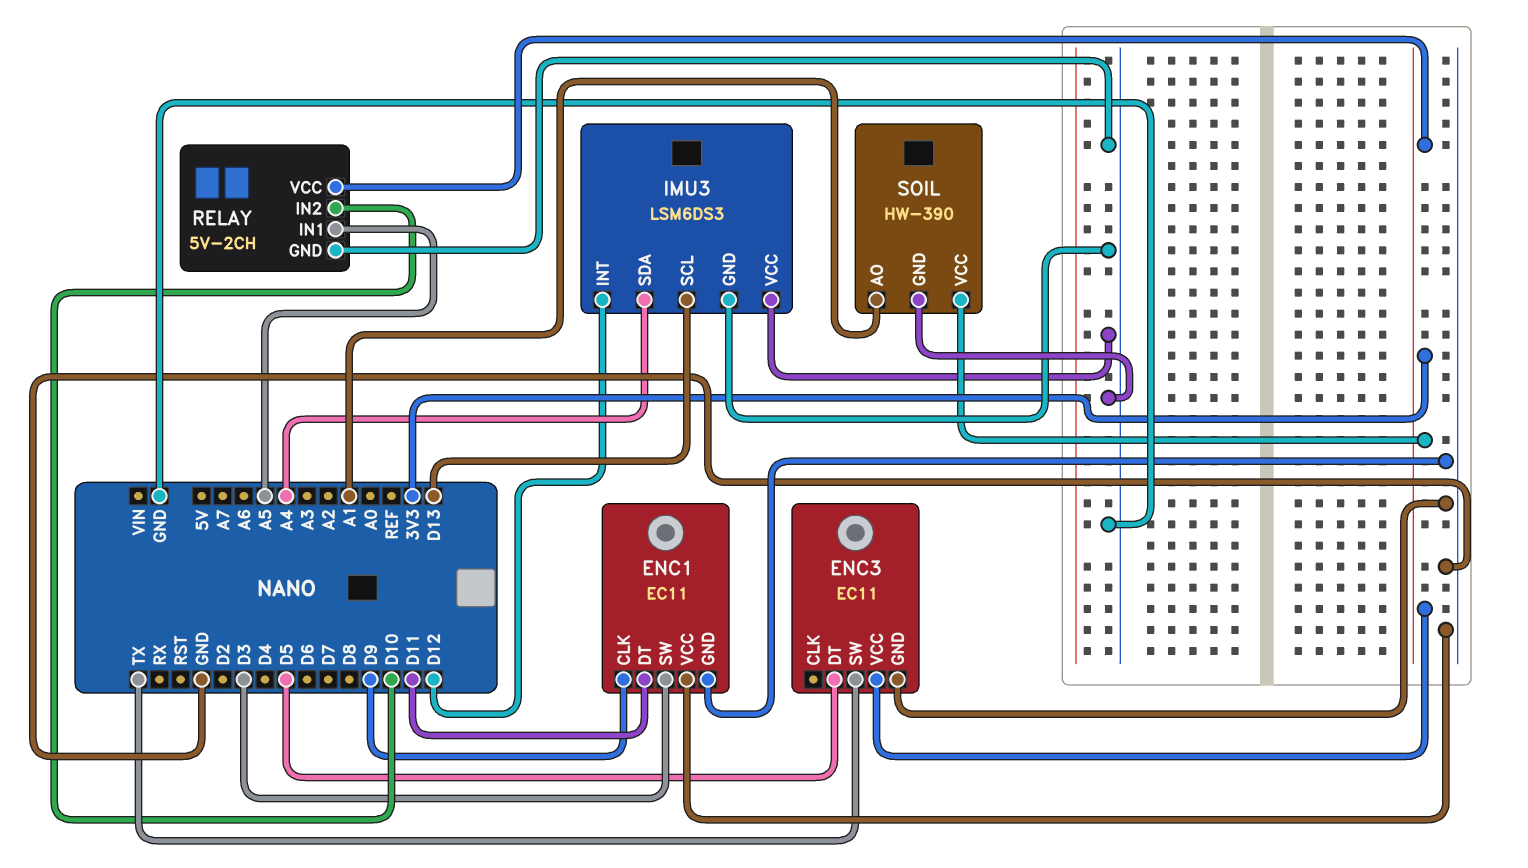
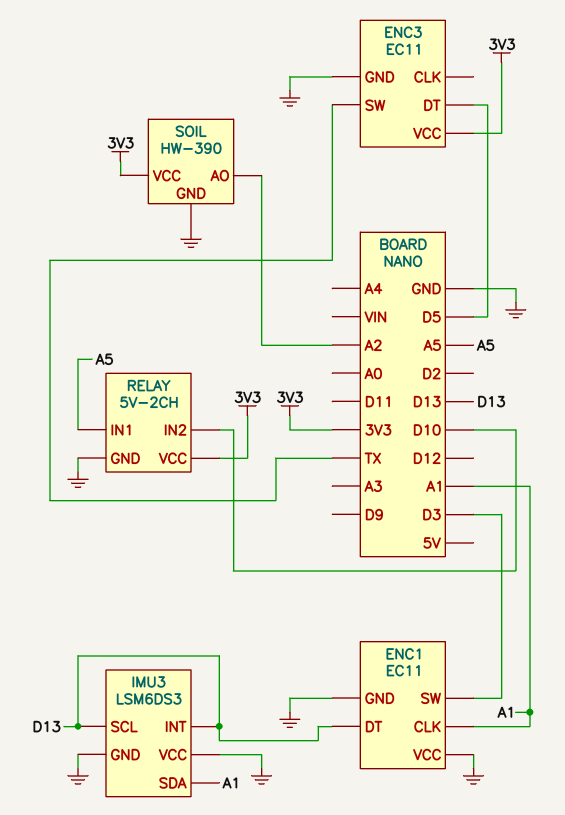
ENC1 pin CLK: D9 -> A1
ENC1 pin DT: D11 -> D13
IMU3 pin INT: D12 -> D13
IMU3 pin SDA: A4 -> A1
SOIL pin AO: A1 -> A2

